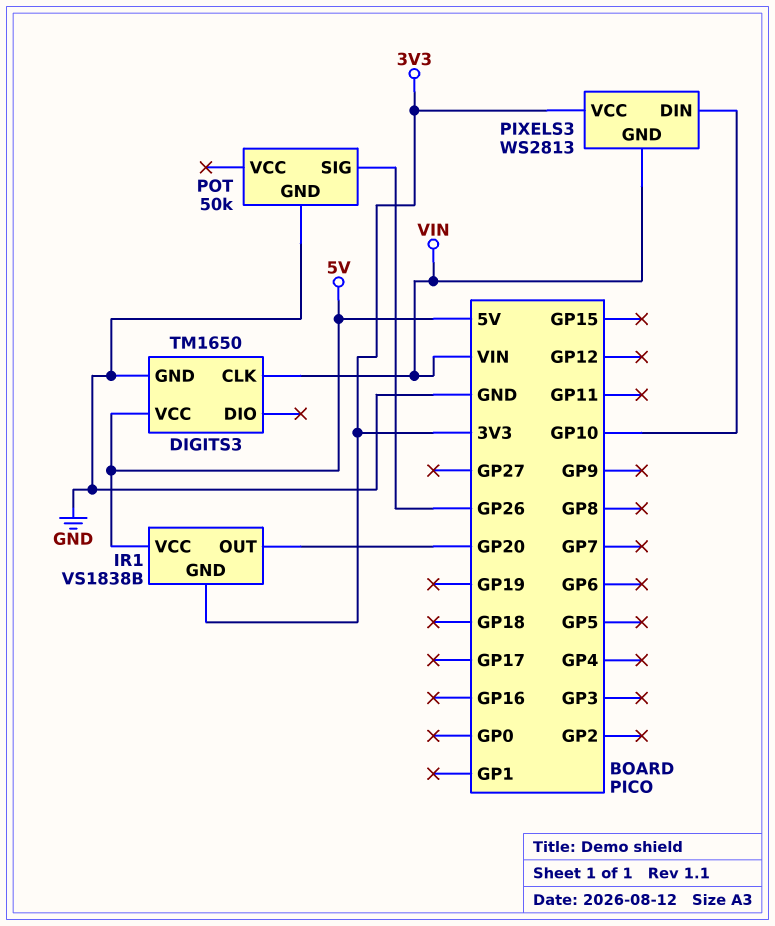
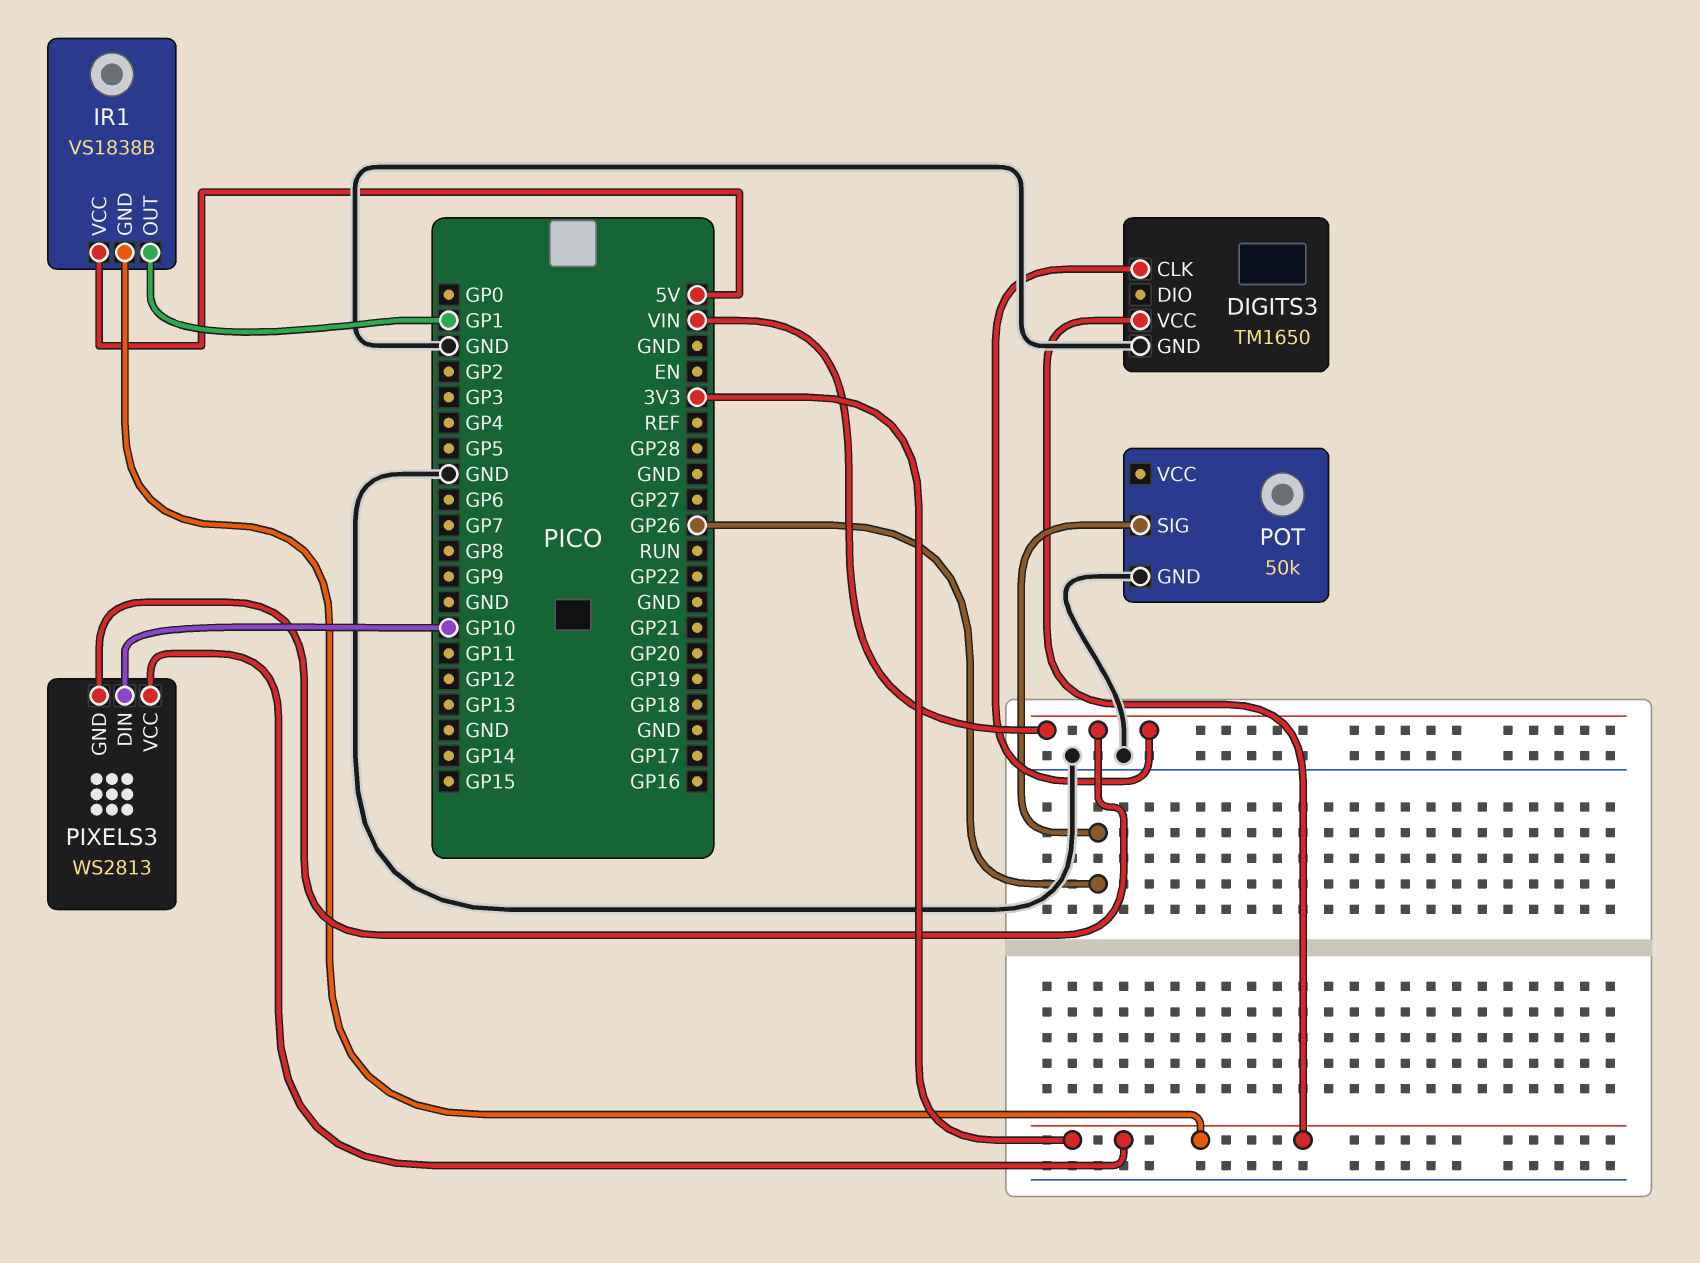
DIGITS3 pin VCC: 5V -> 3V3
IR1 pin OUT: GP20 -> GP1

